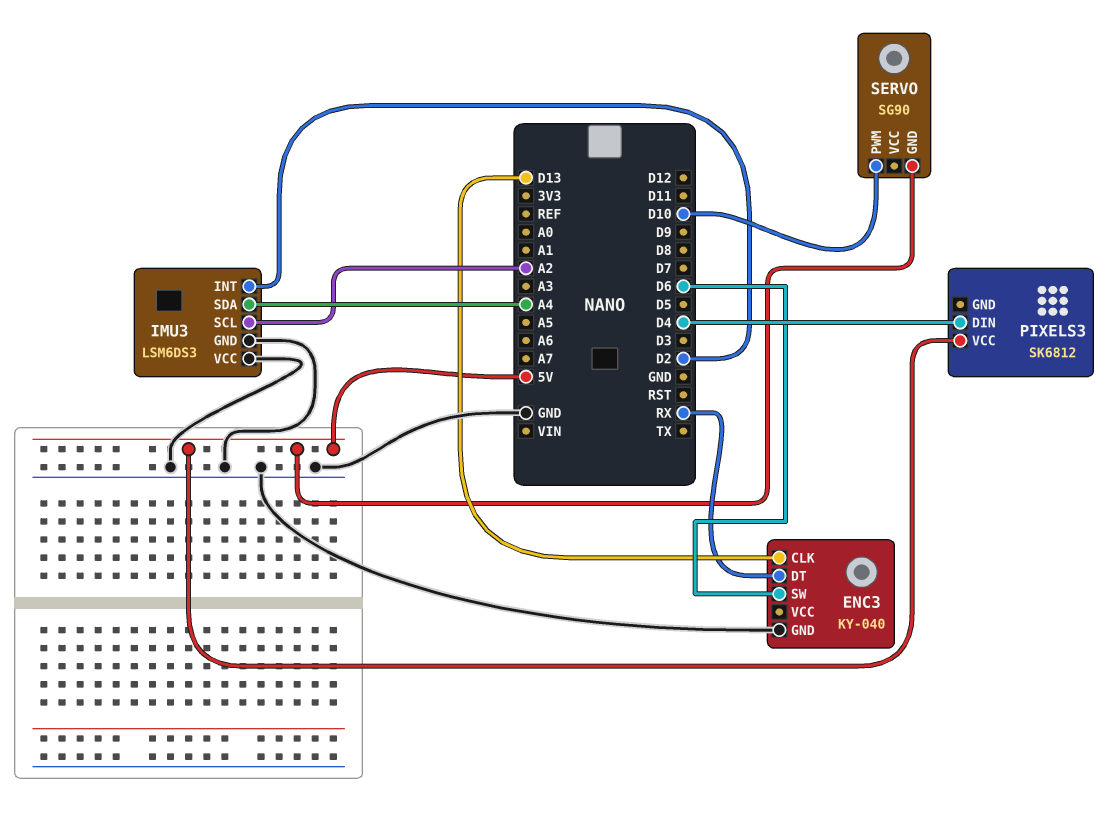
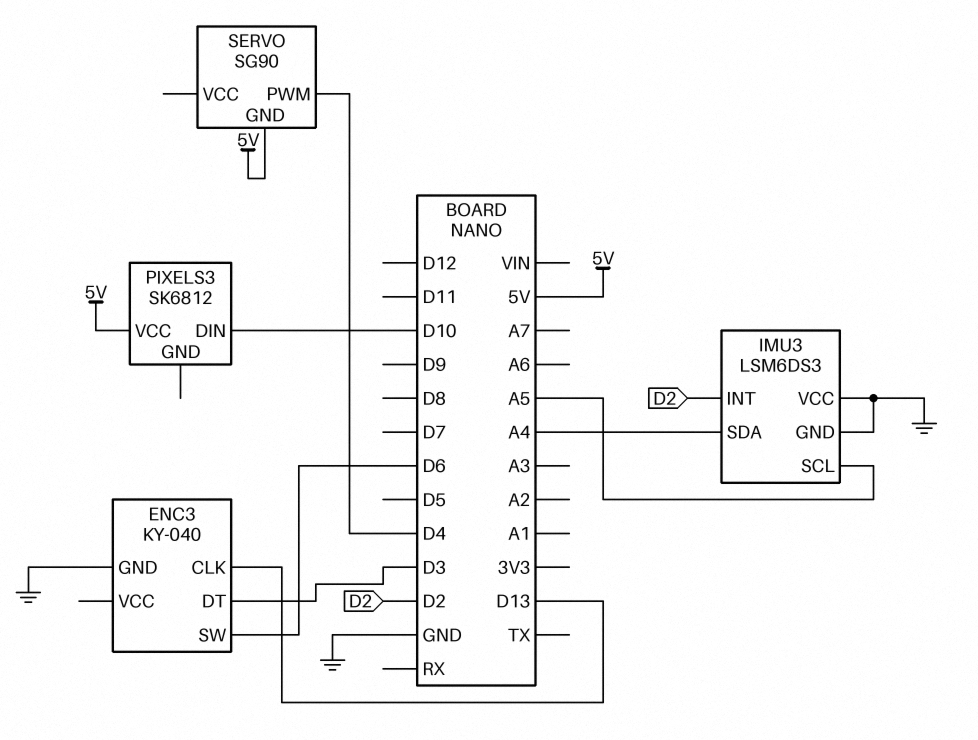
ENC3 pin DT: RX -> D3
IMU3 pin SCL: A2 -> A5
PIXELS3 pin DIN: D4 -> D10
SERVO pin PWM: D10 -> D4

